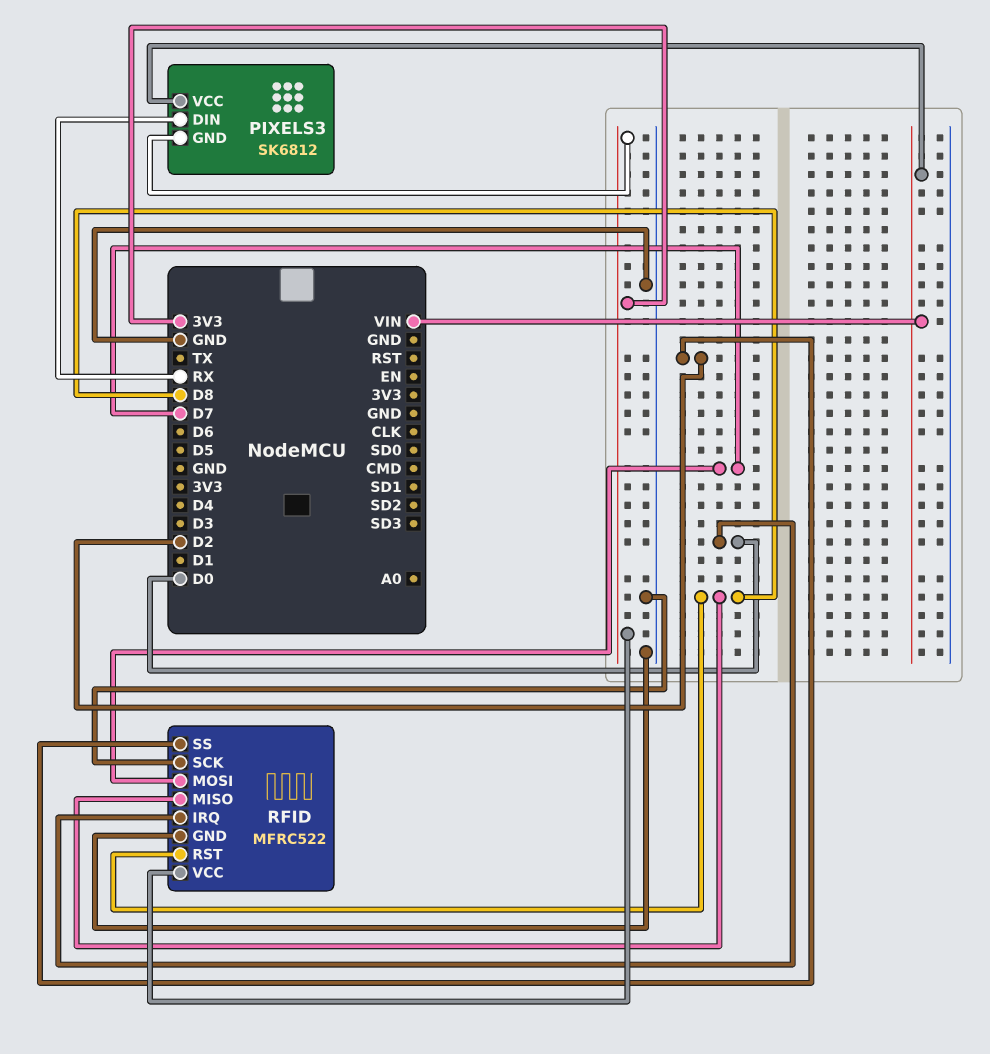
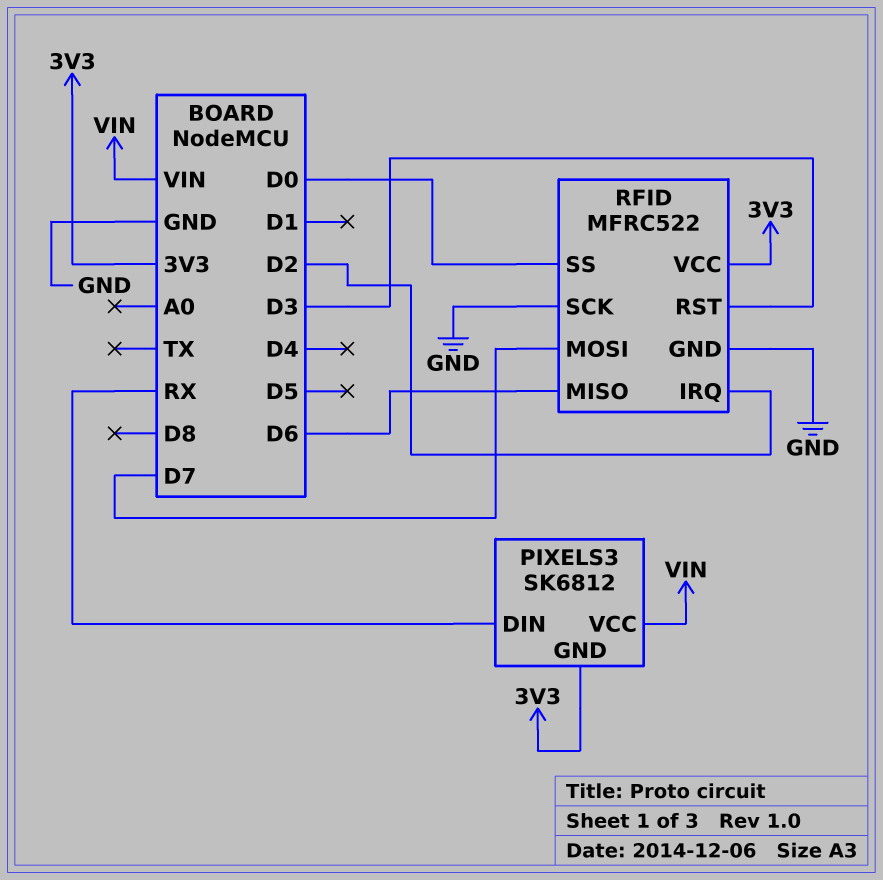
RFID pin IRQ: D0 -> D2
RFID pin MISO: D8 -> D6
RFID pin RST: D8 -> D3
RFID pin SS: D2 -> D0

